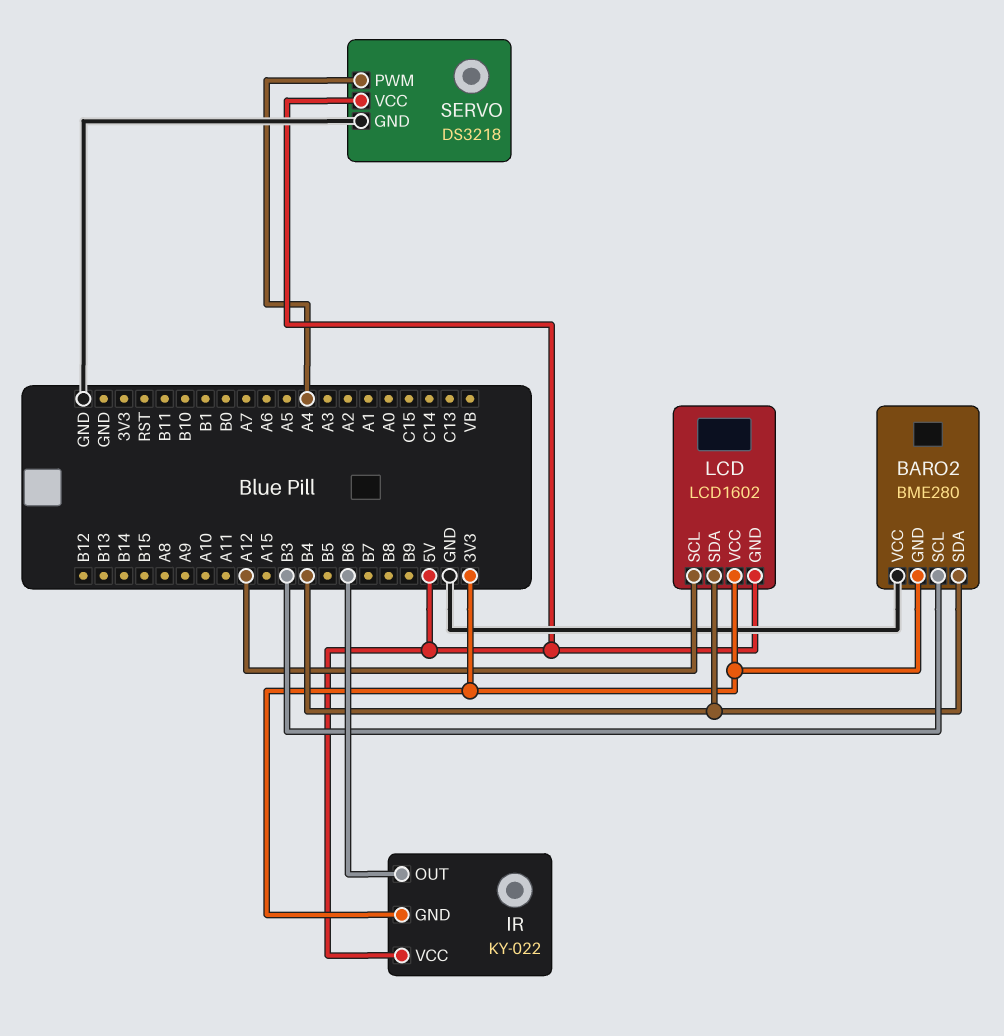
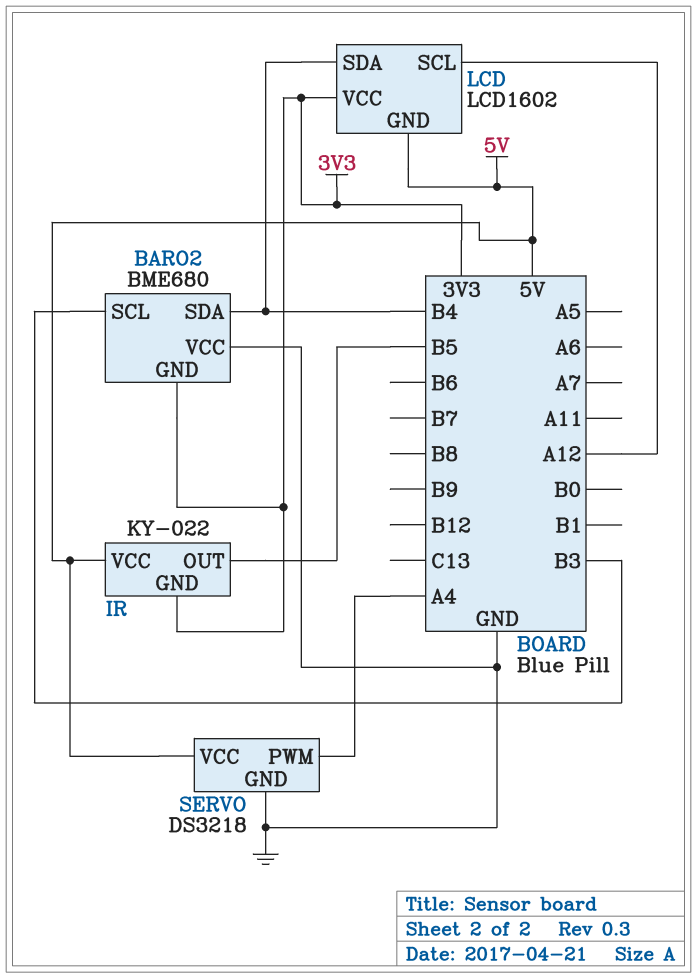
BARO2: BME280 -> BME680
IR pin OUT: B6 -> B5

